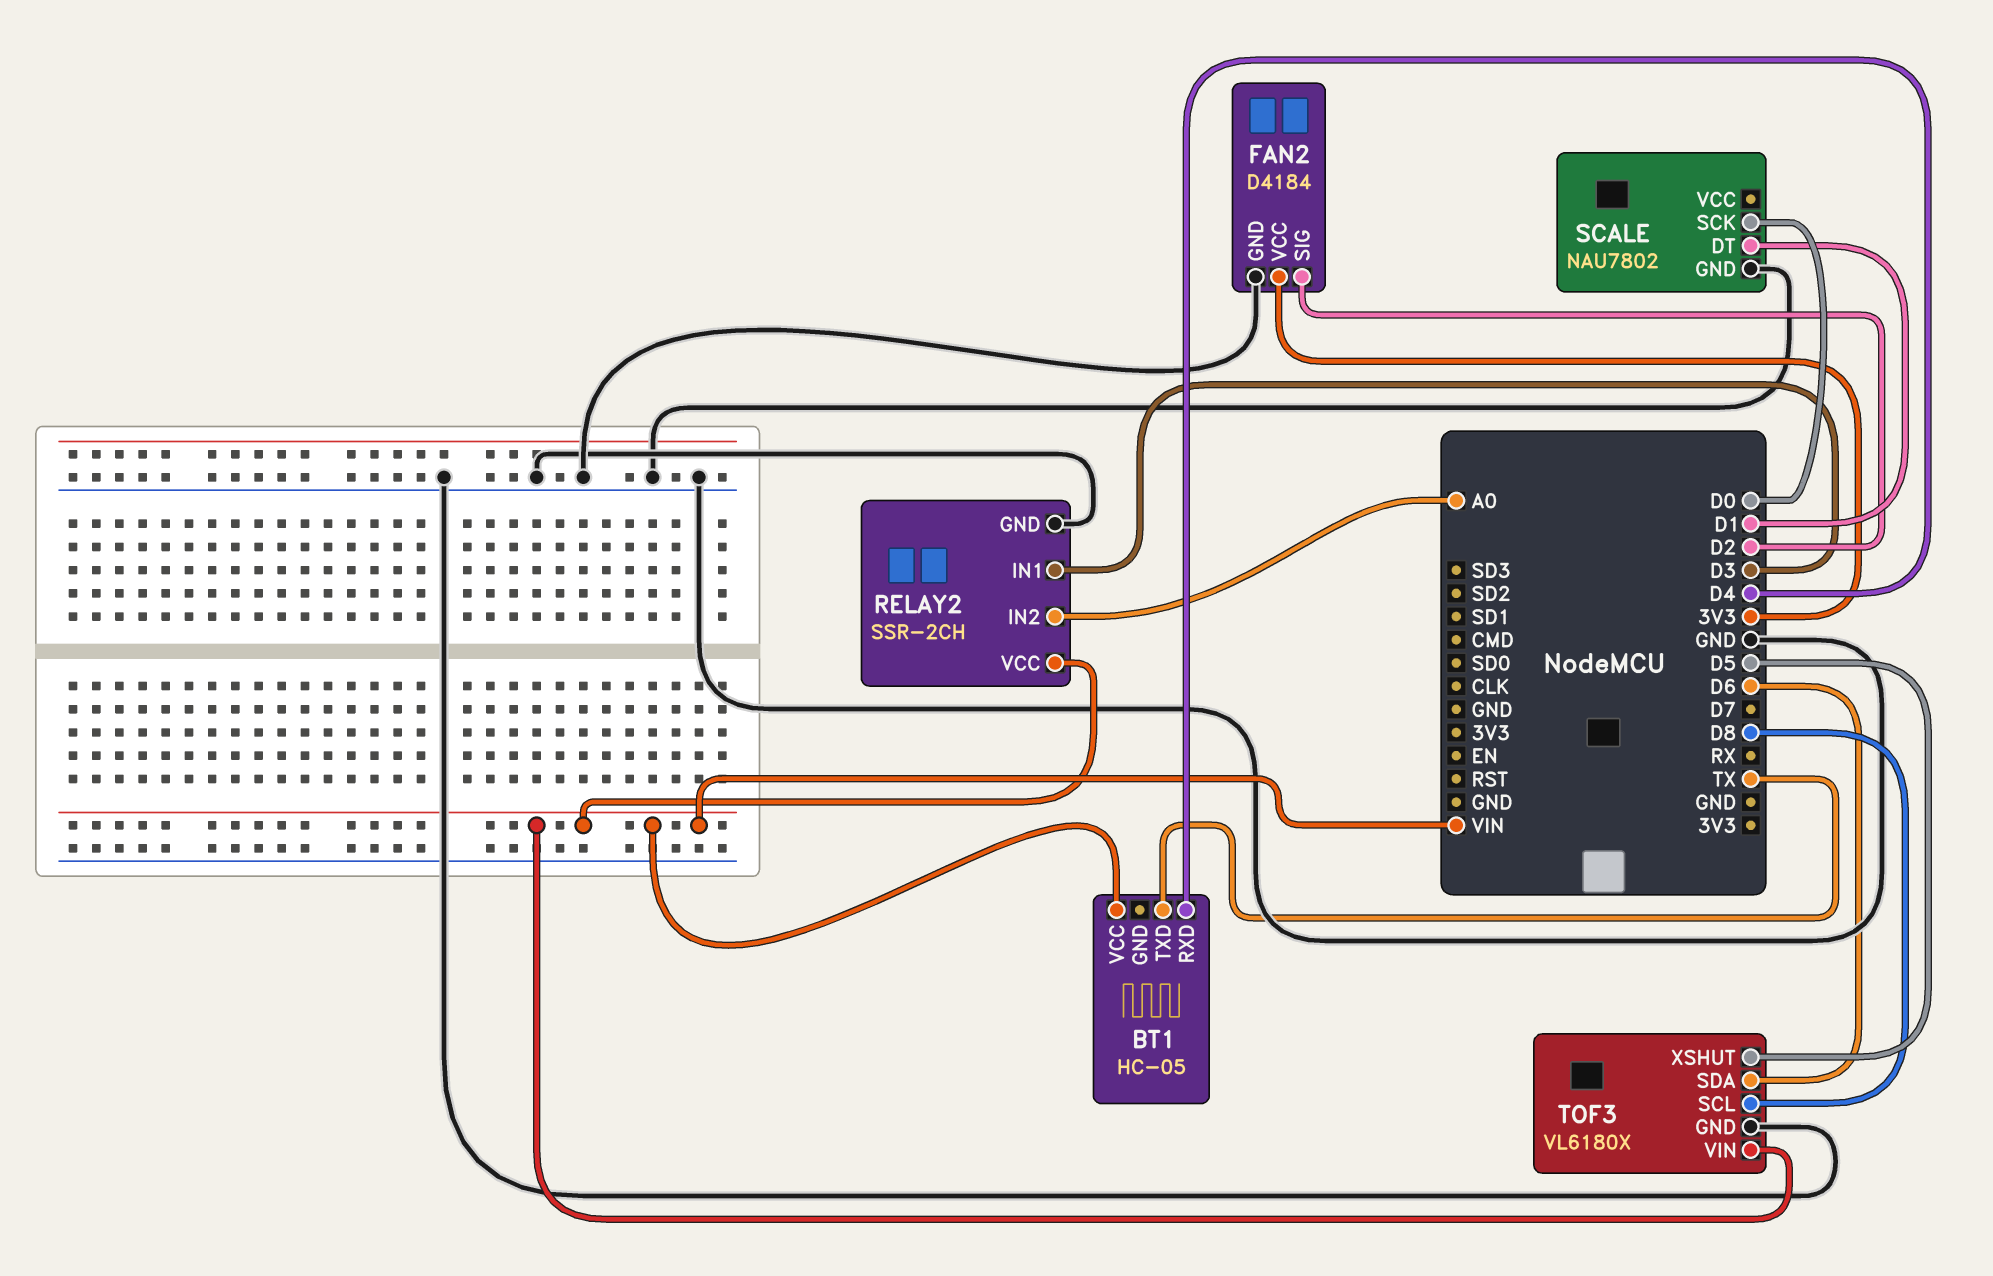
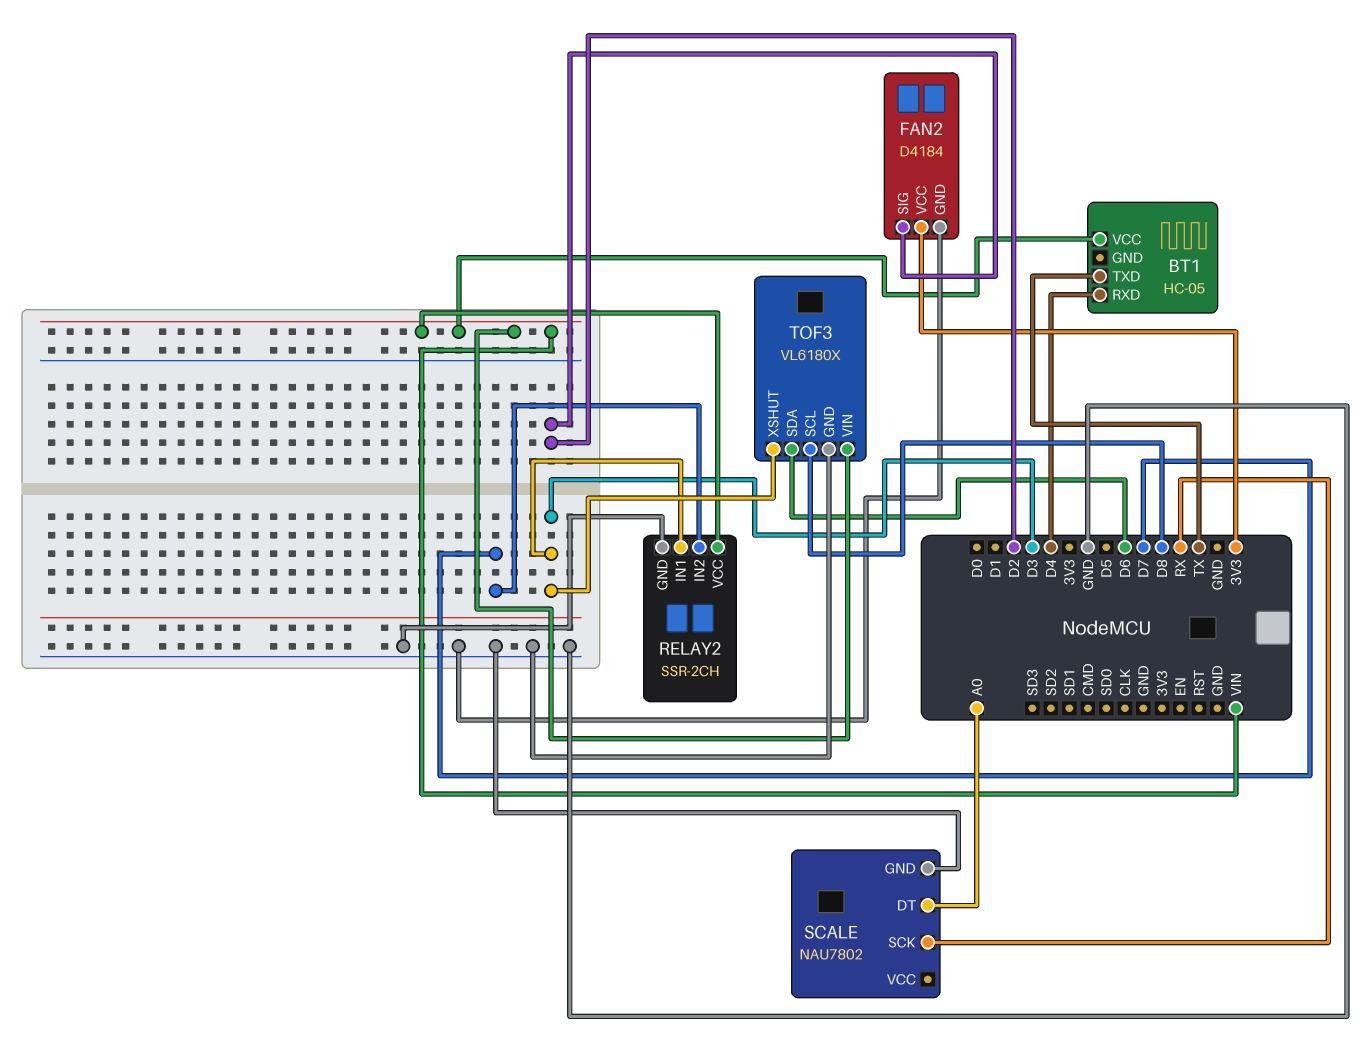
RELAY2 pin IN2: A0 -> D7
SCALE pin DT: D1 -> A0
SCALE pin SCK: D0 -> RX
TOF3 pin XSHUT: D5 -> D3

